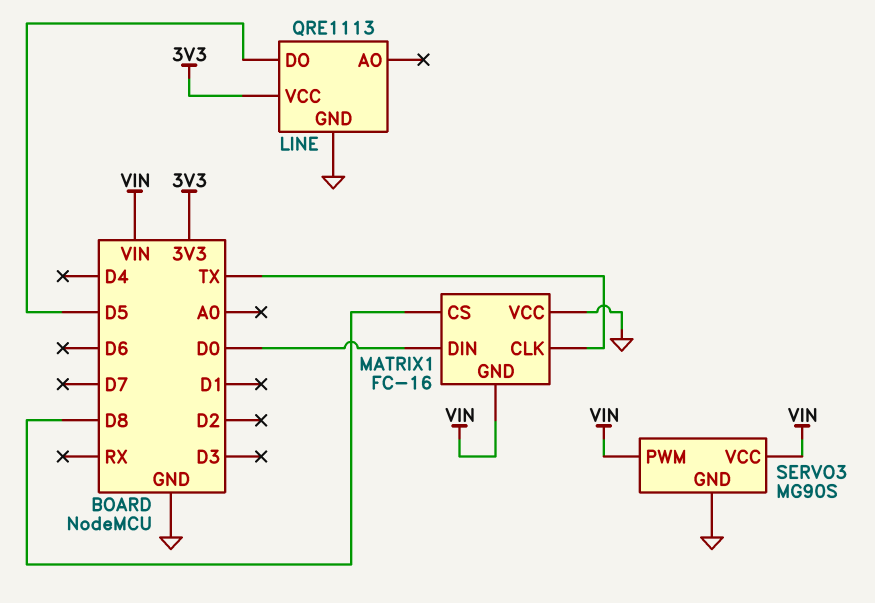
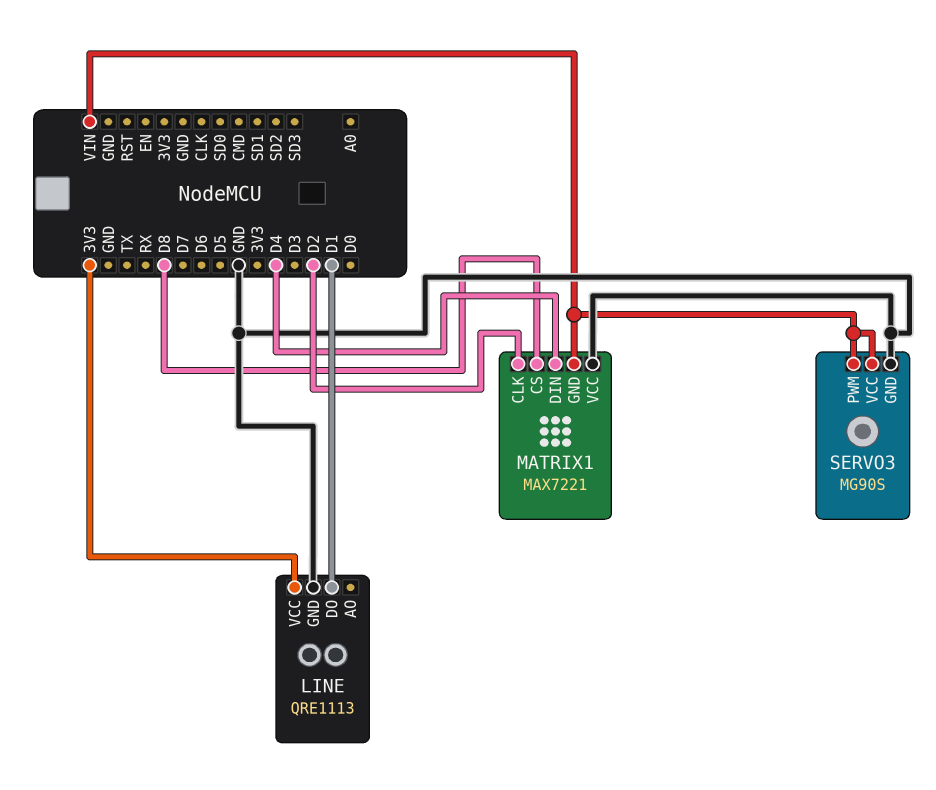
LINE pin DO: D5 -> D1
MATRIX1: FC-16 -> MAX7221
MATRIX1 pin CLK: TX -> D2
MATRIX1 pin DIN: D0 -> D4

